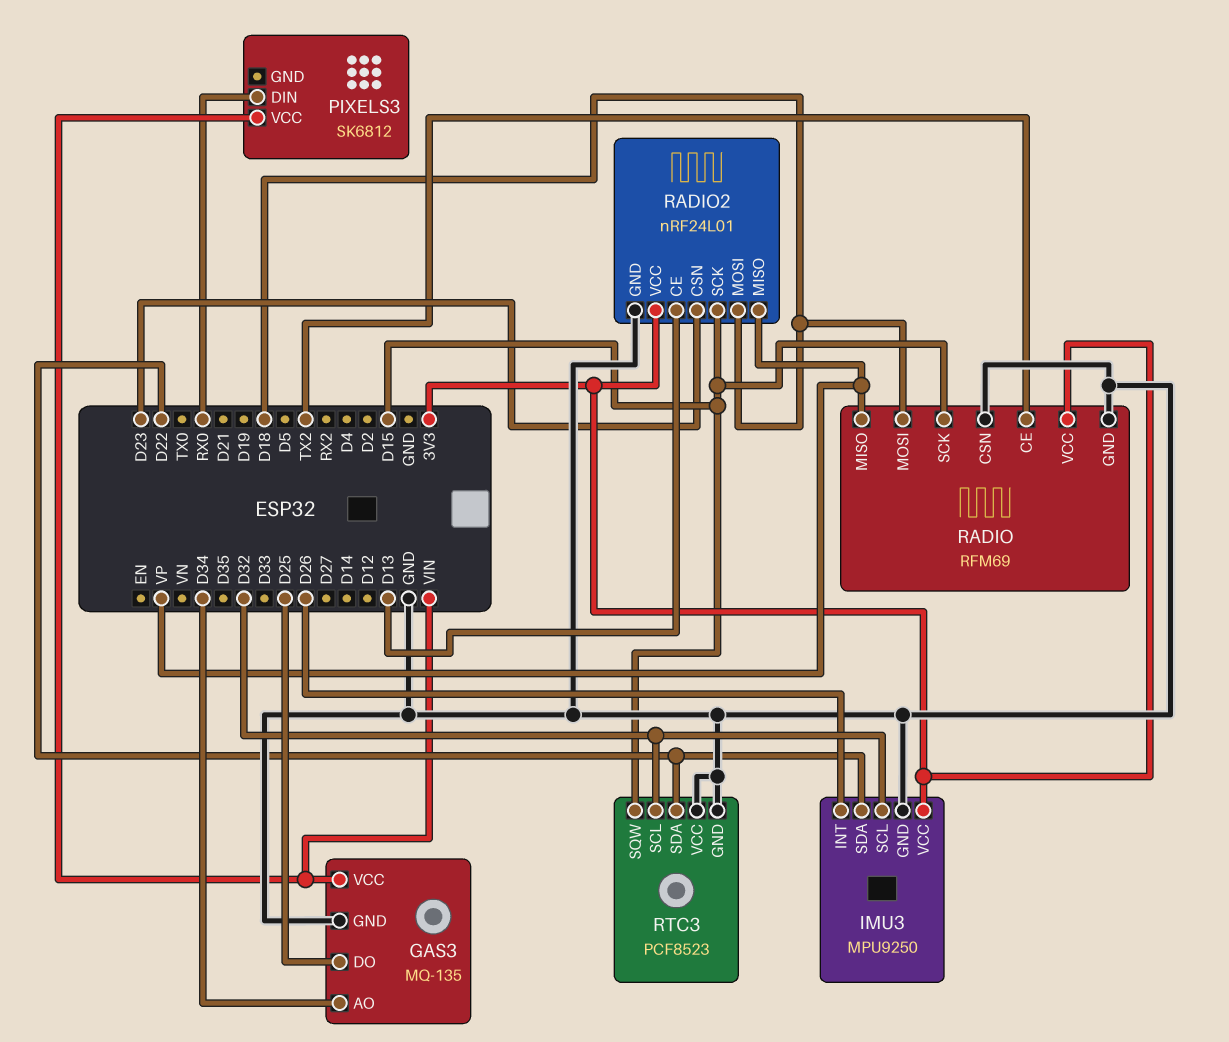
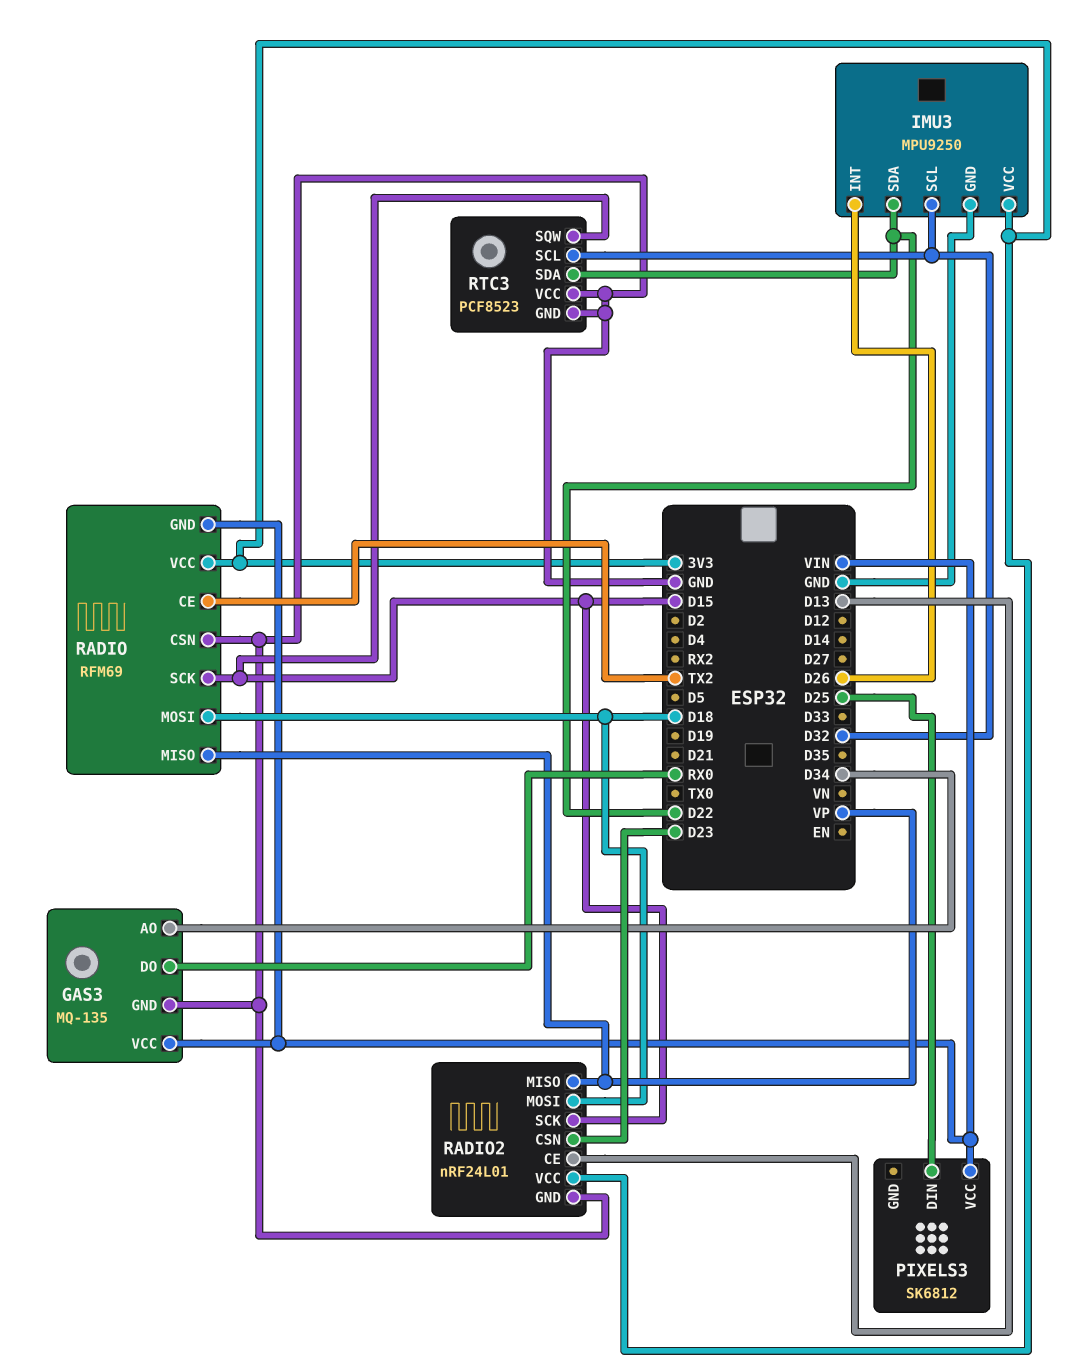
GAS3 pin DO: D25 -> RX0
PIXELS3 pin DIN: RX0 -> D25
RADIO pin GND: GND -> VIN

